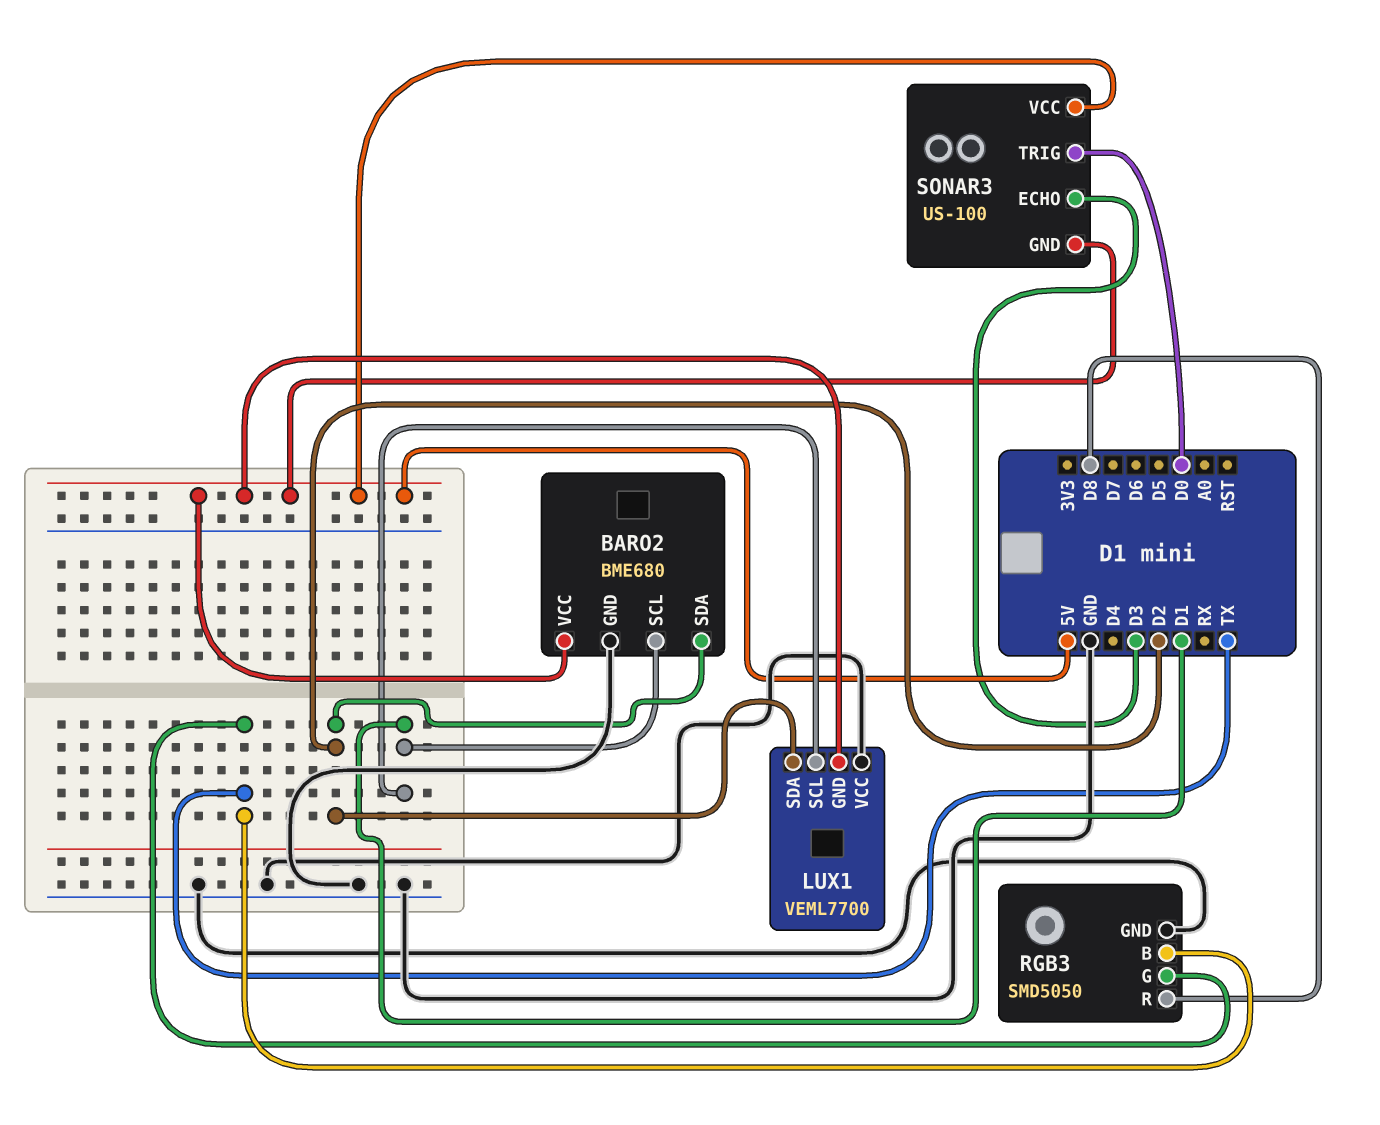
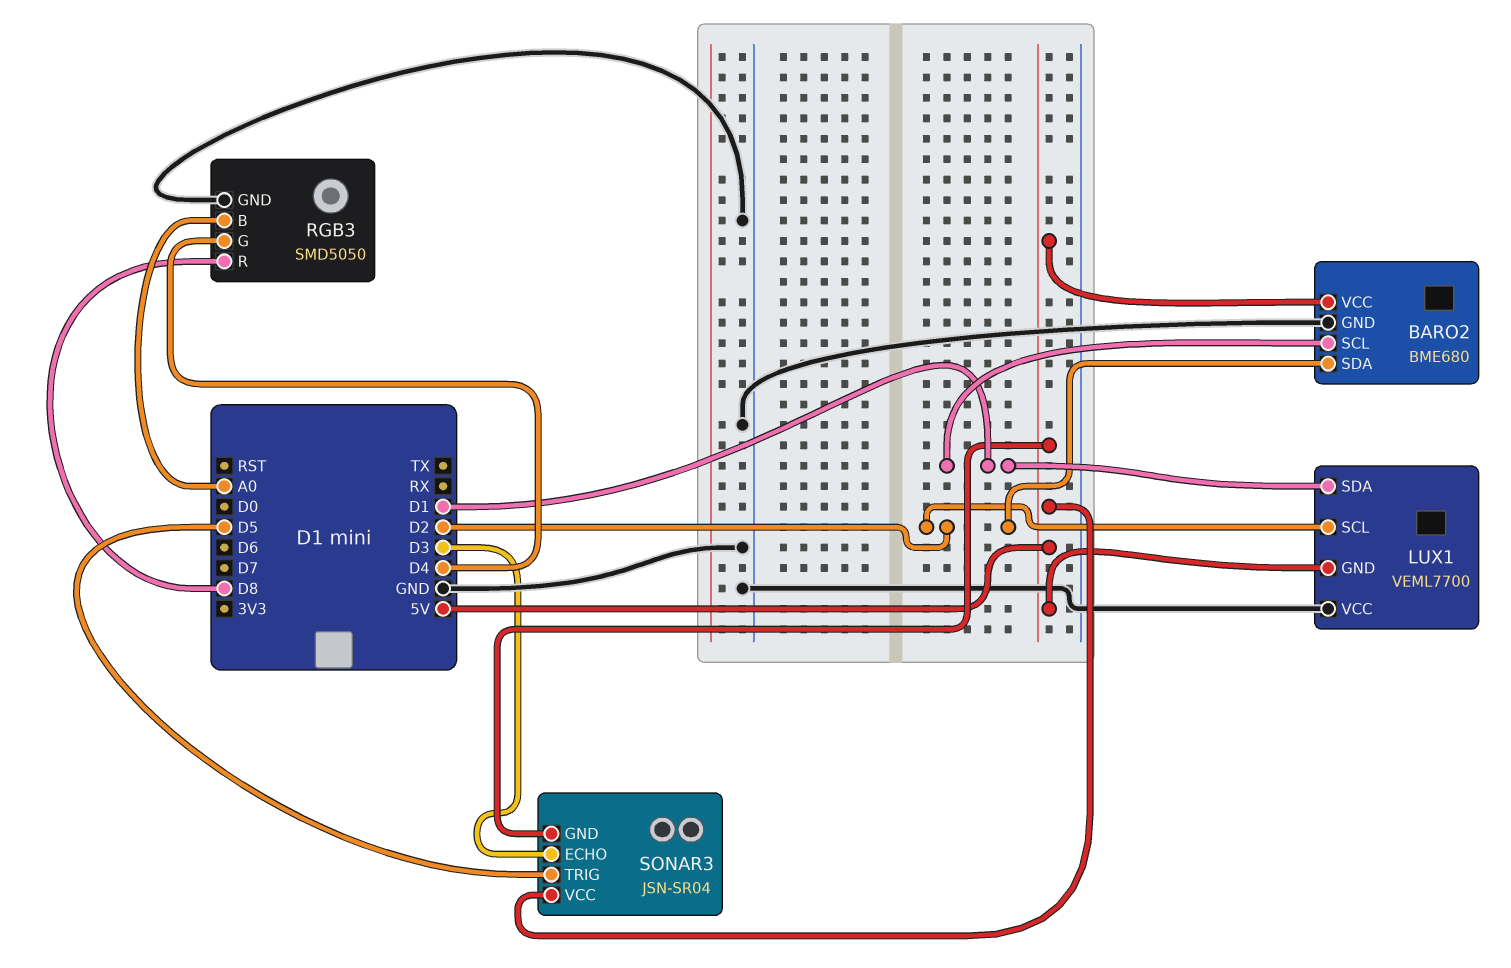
LUX1 pin SCL: D1 -> D2
LUX1 pin SDA: D2 -> D1
RGB3 pin B: TX -> A0
RGB3 pin G: TX -> D4
SONAR3: US-100 -> JSN-SR04
SONAR3 pin TRIG: D0 -> D5

